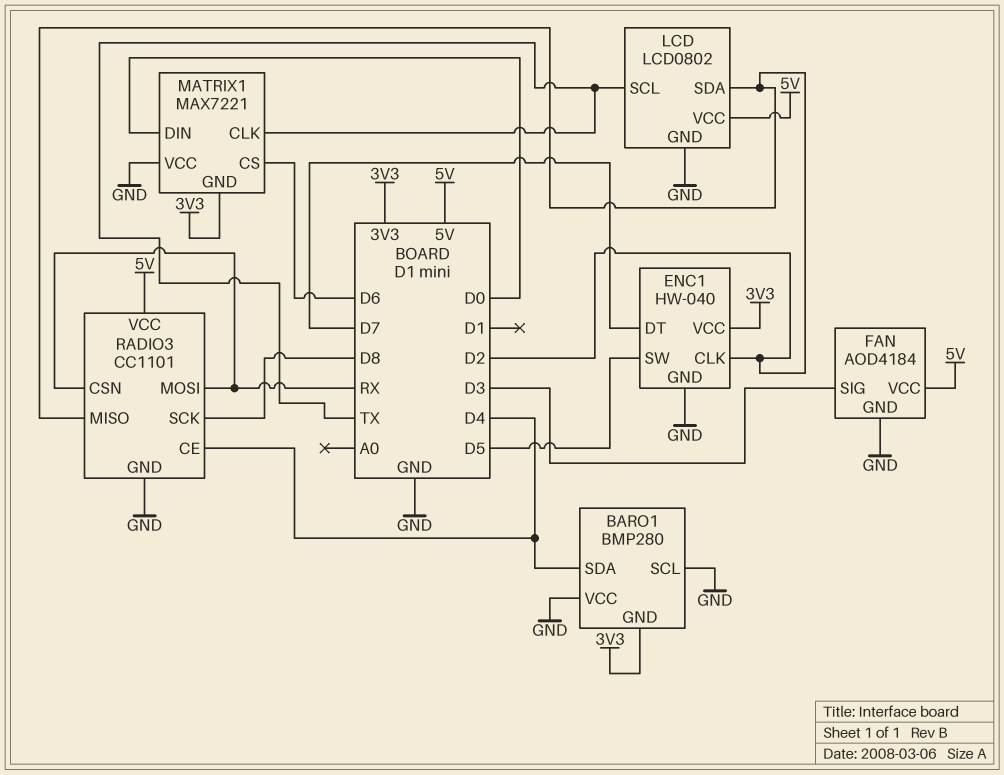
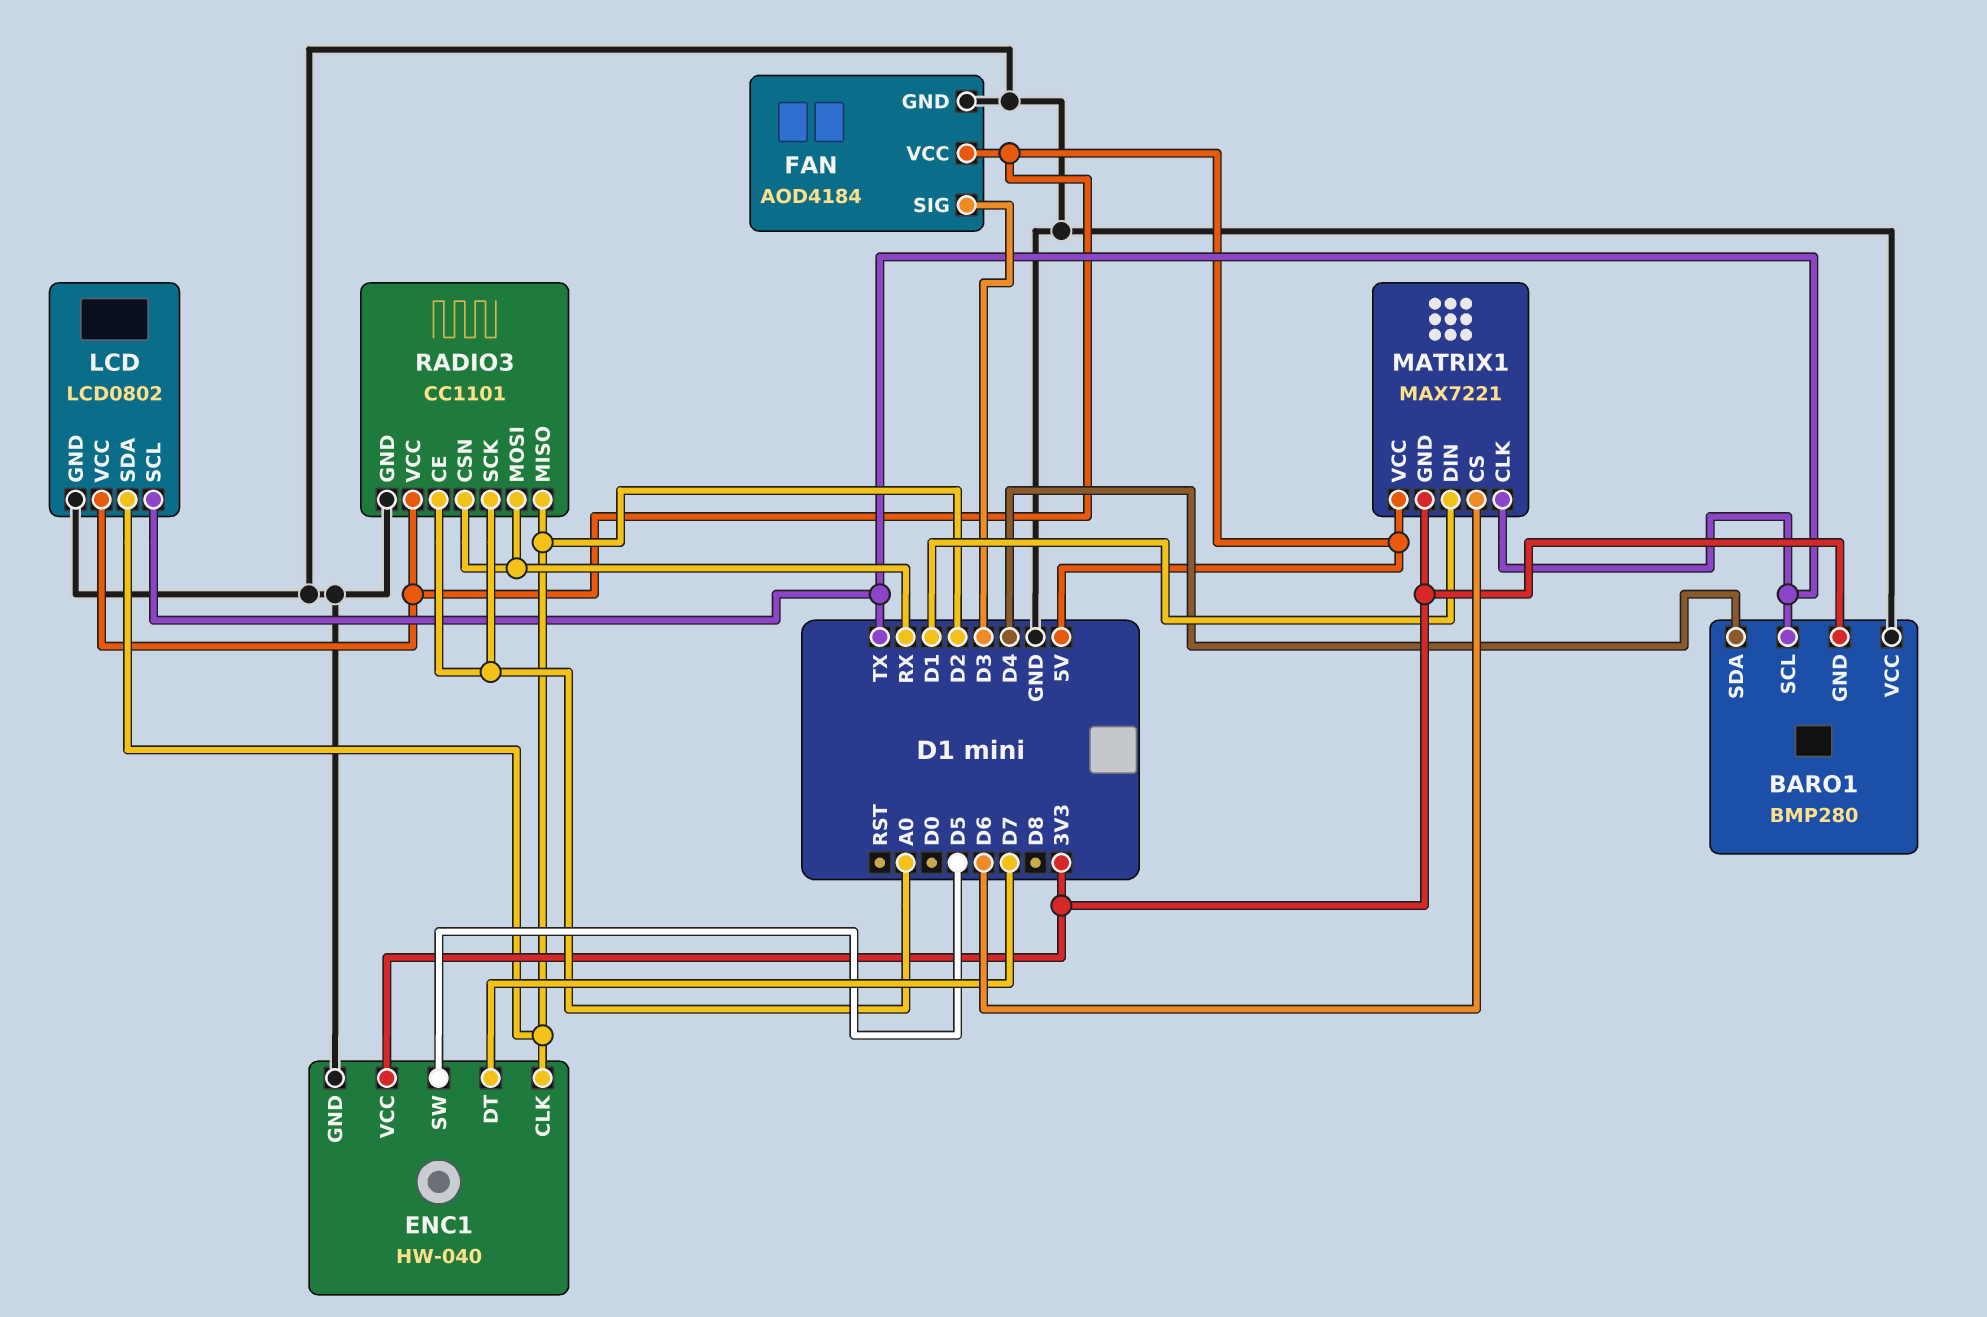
BARO1 pin SCL: GND -> TX
MATRIX1 pin DIN: D0 -> D1
MATRIX1 pin VCC: GND -> 5V
RADIO3 pin CE: D4 -> A0
RADIO3 pin SCK: D8 -> A0

